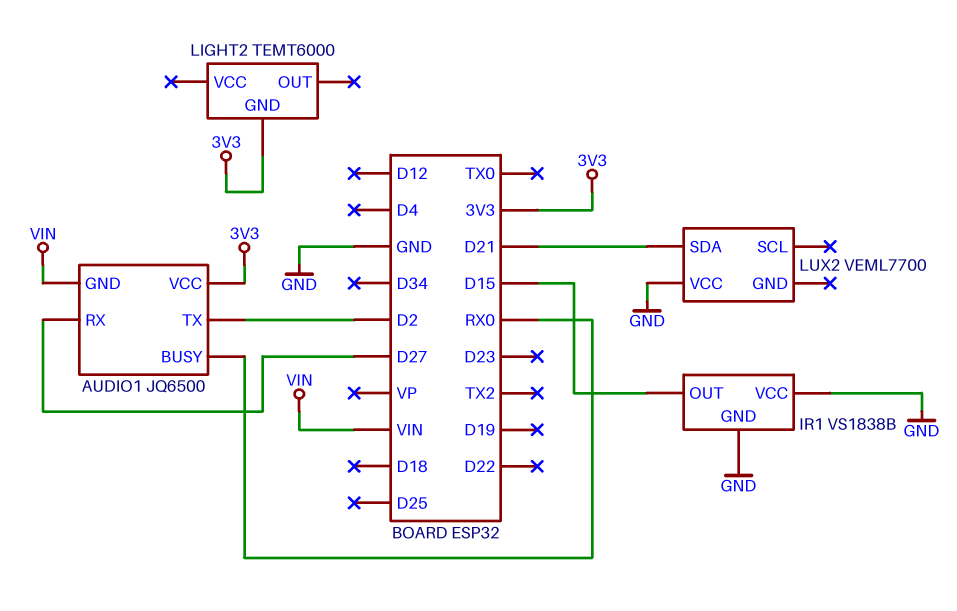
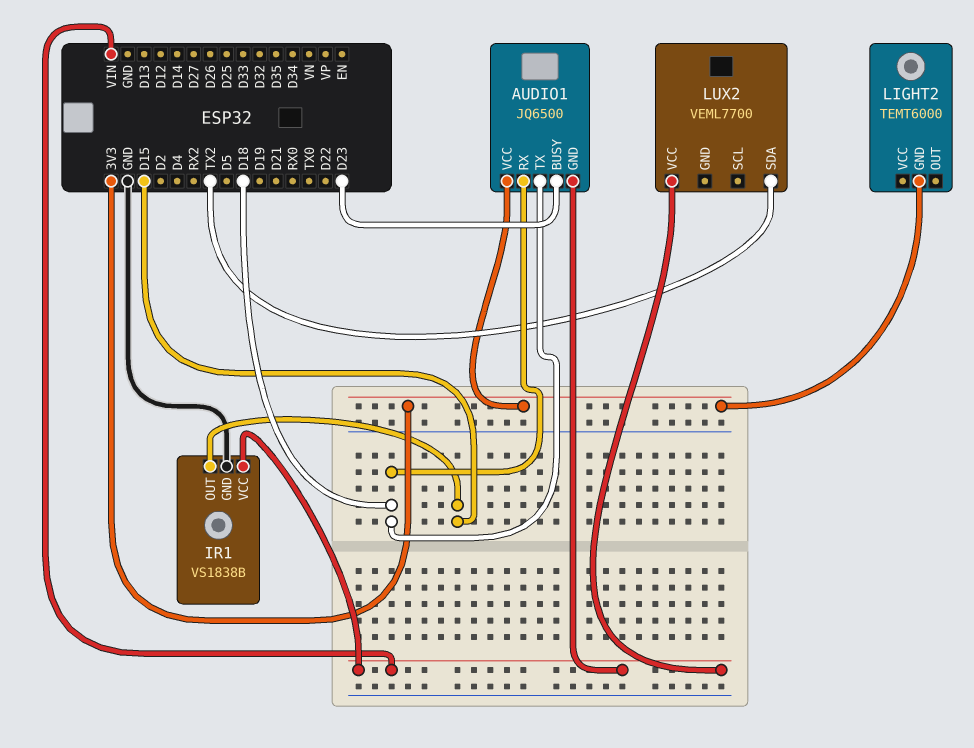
AUDIO1 pin BUSY: RX0 -> D23
AUDIO1 pin RX: D27 -> D18
AUDIO1 pin TX: D2 -> D18
IR1 pin VCC: GND -> VIN
LUX2 pin SDA: D21 -> TX2
LUX2 pin VCC: GND -> VIN

